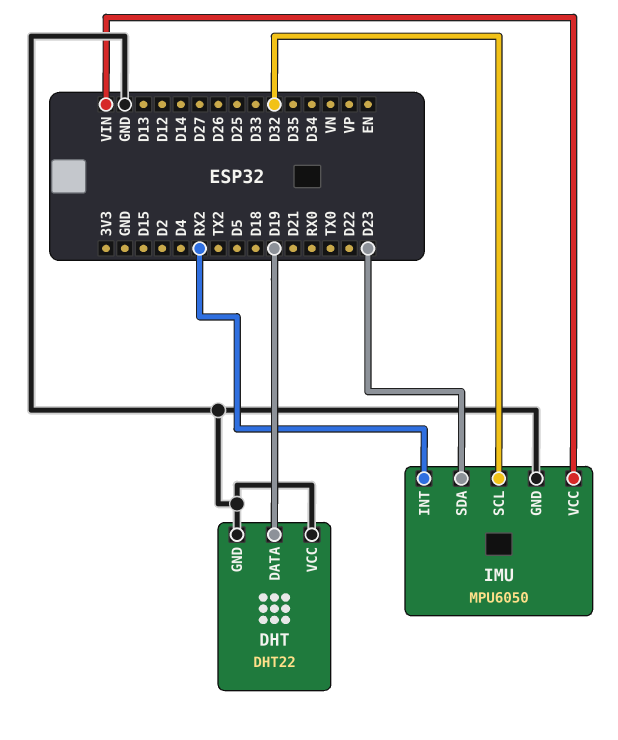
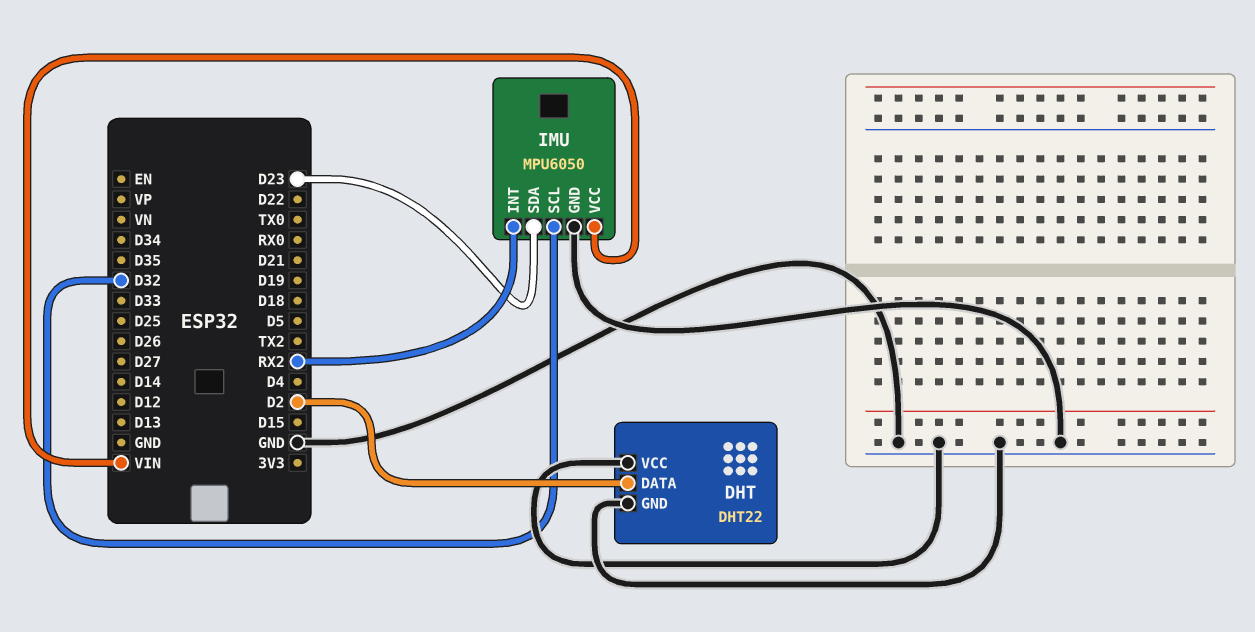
DHT pin DATA: D19 -> D2

